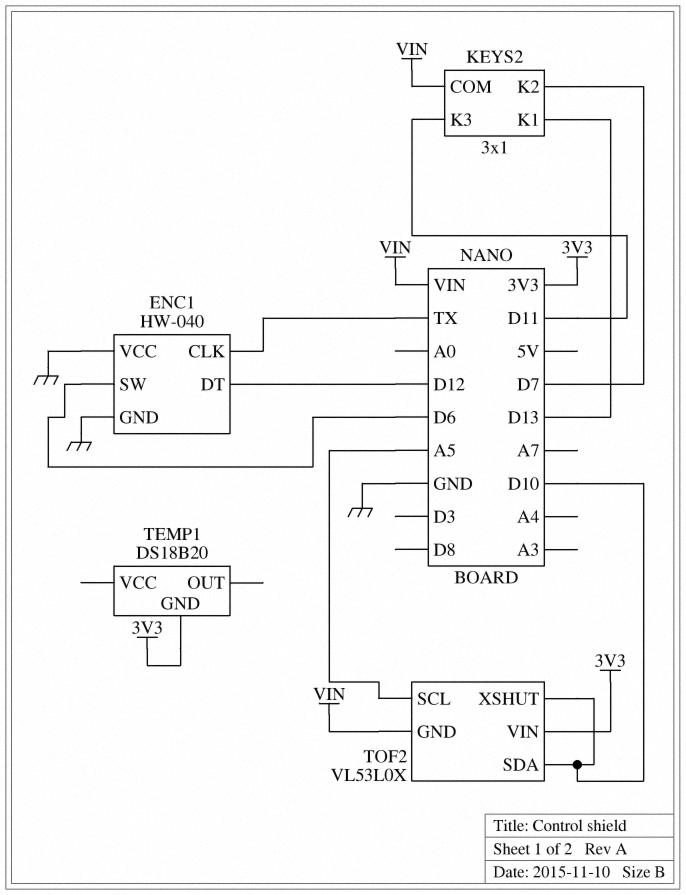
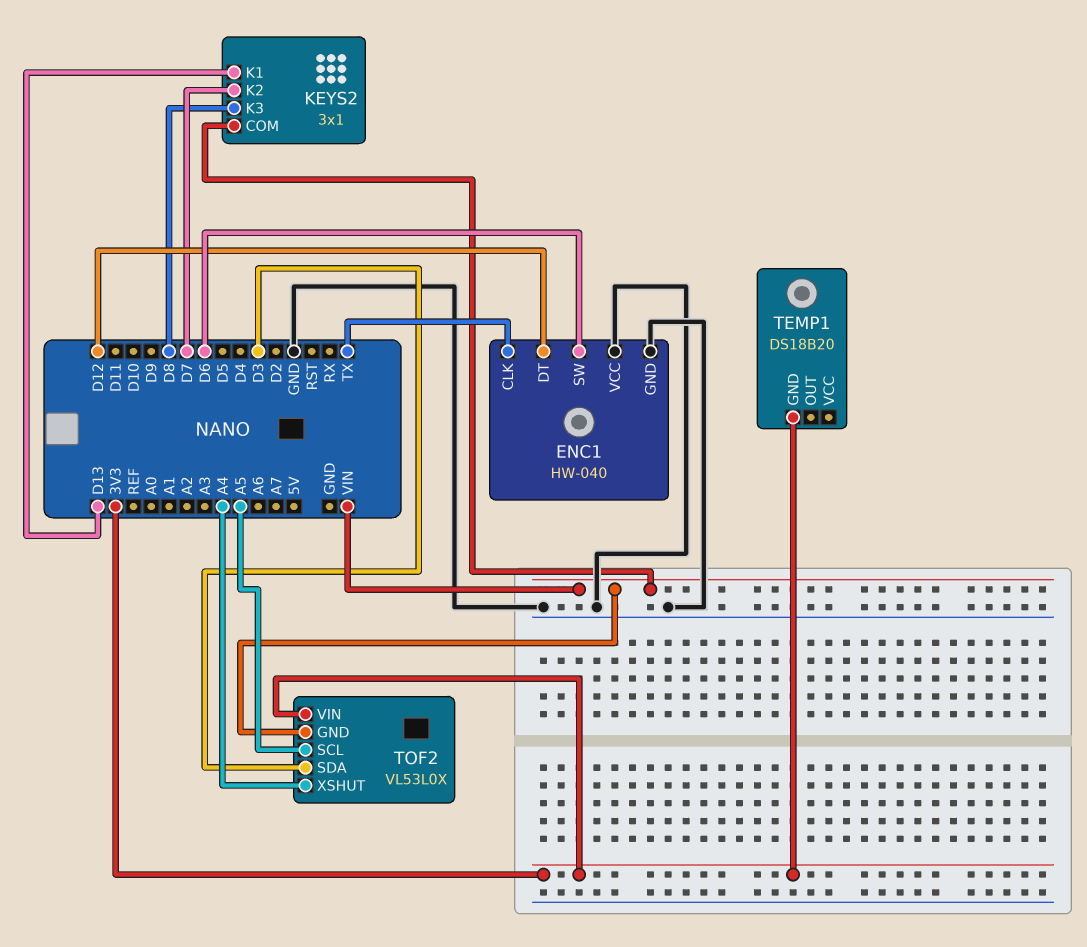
KEYS2 pin K3: D11 -> D8
TOF2 pin SDA: D10 -> D3
TOF2 pin XSHUT: D10 -> A4

